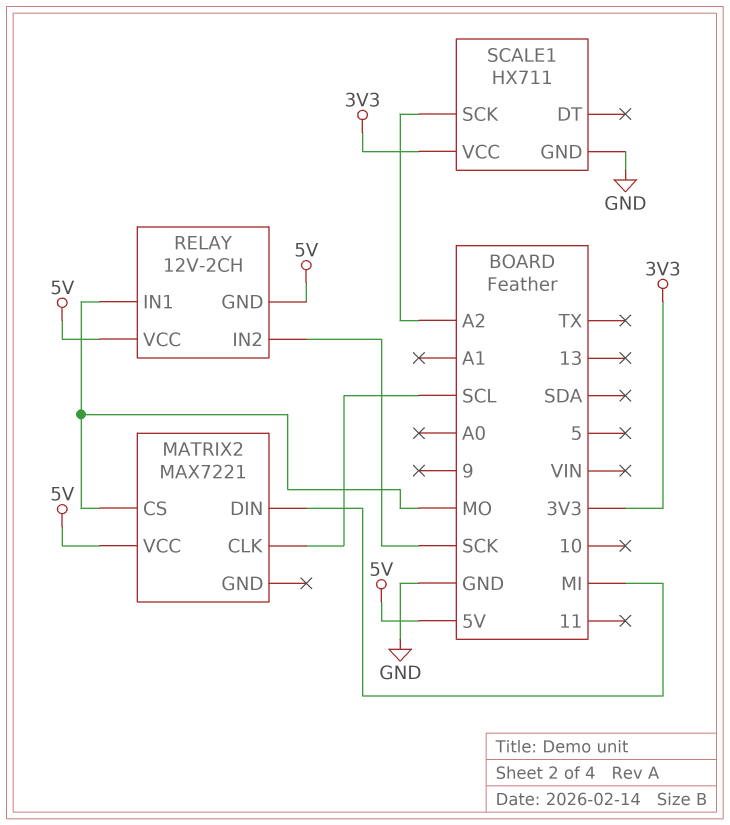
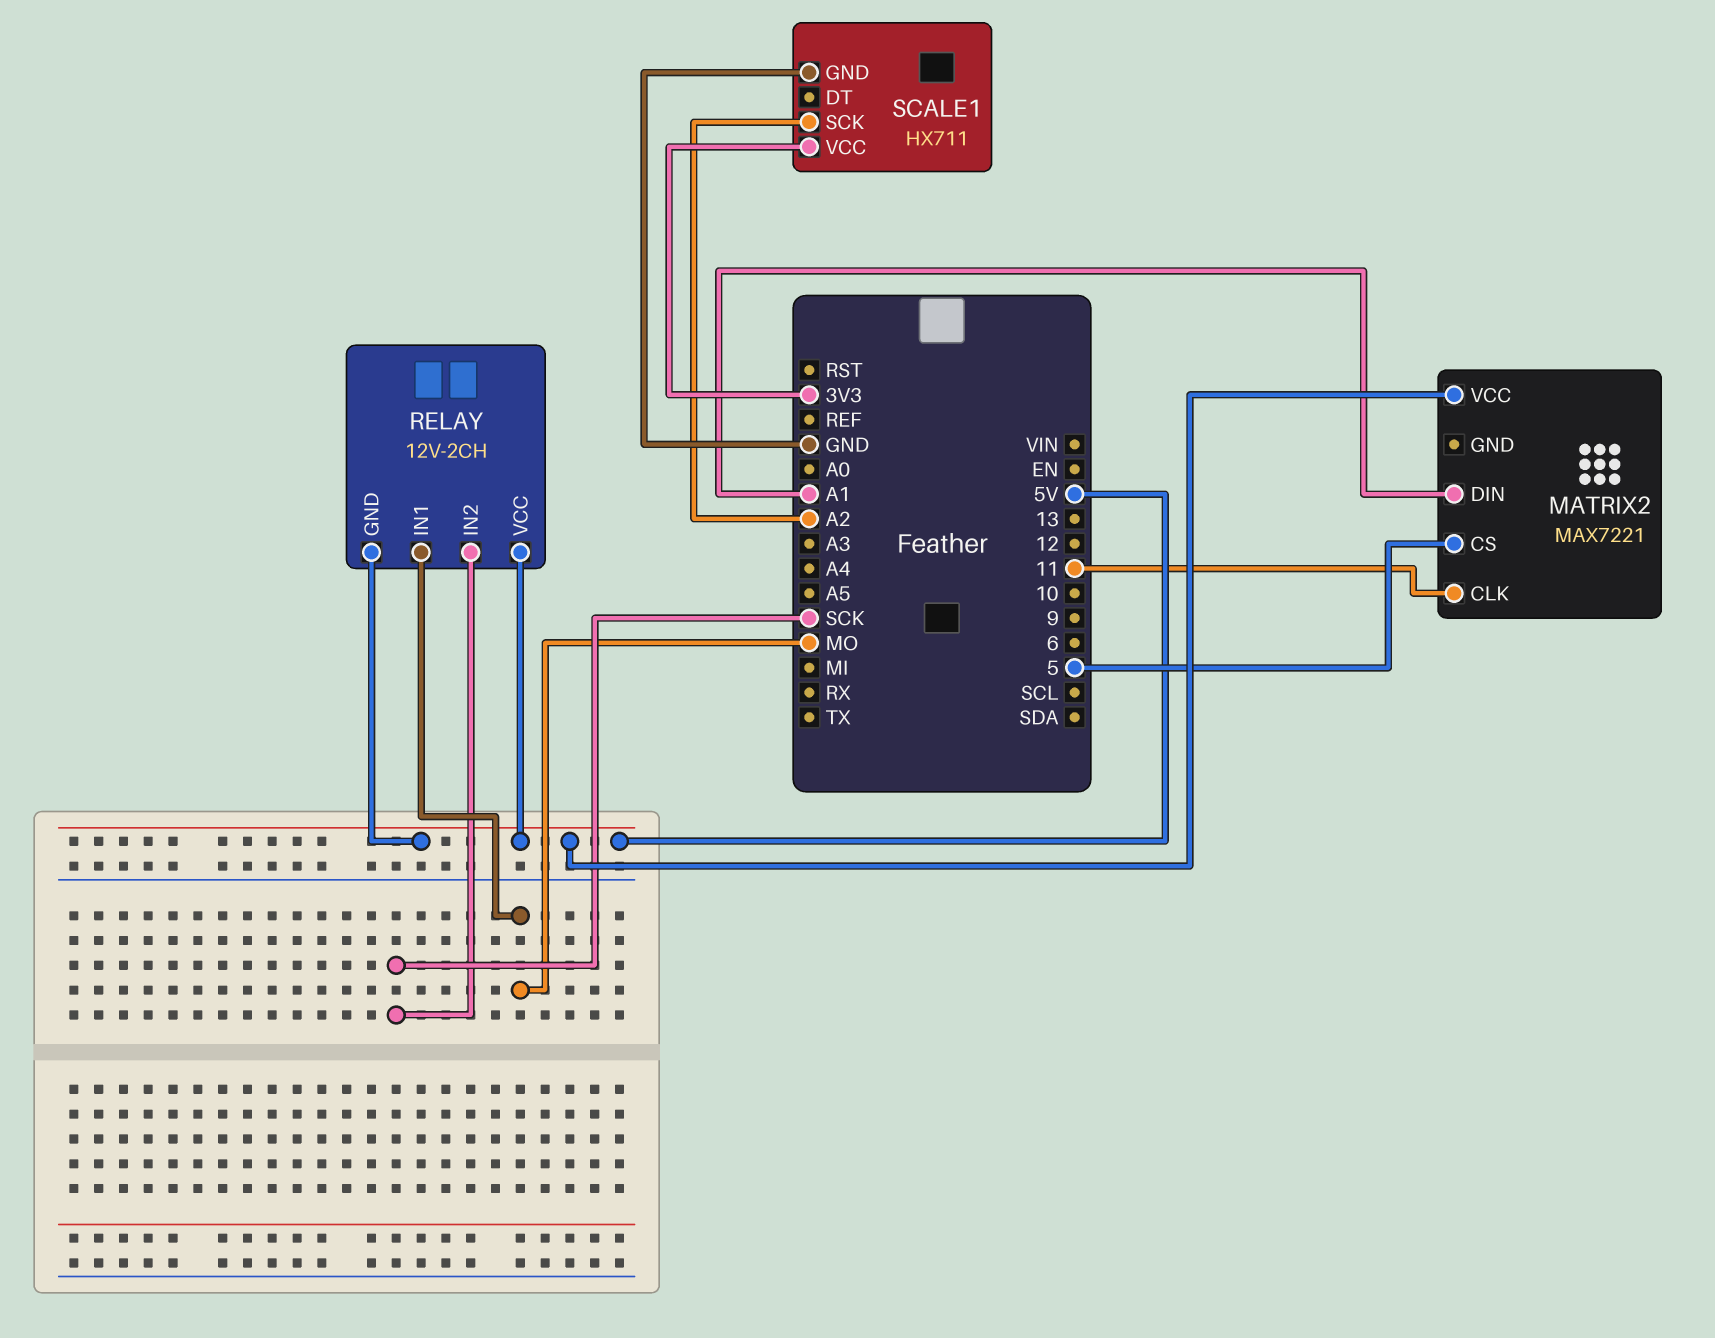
MATRIX2 pin CLK: SCL -> 11
MATRIX2 pin CS: MO -> 5
MATRIX2 pin DIN: MI -> A1

